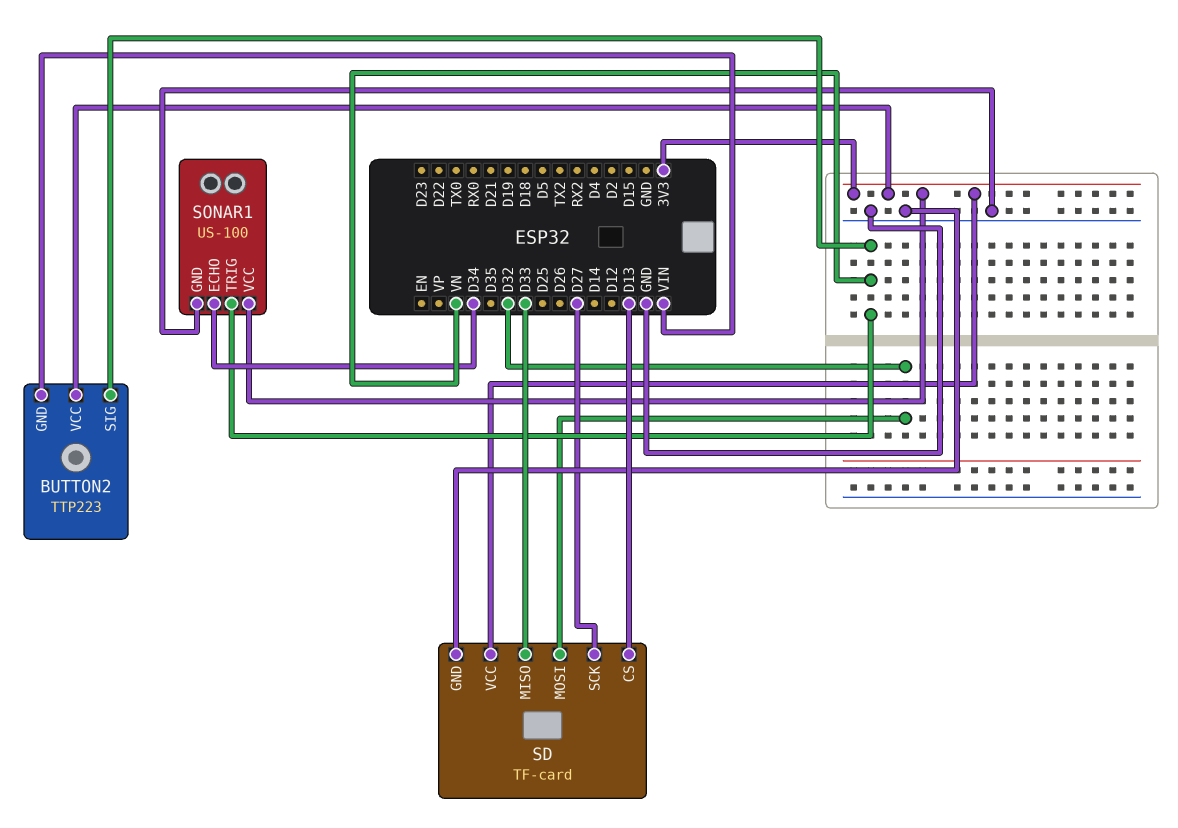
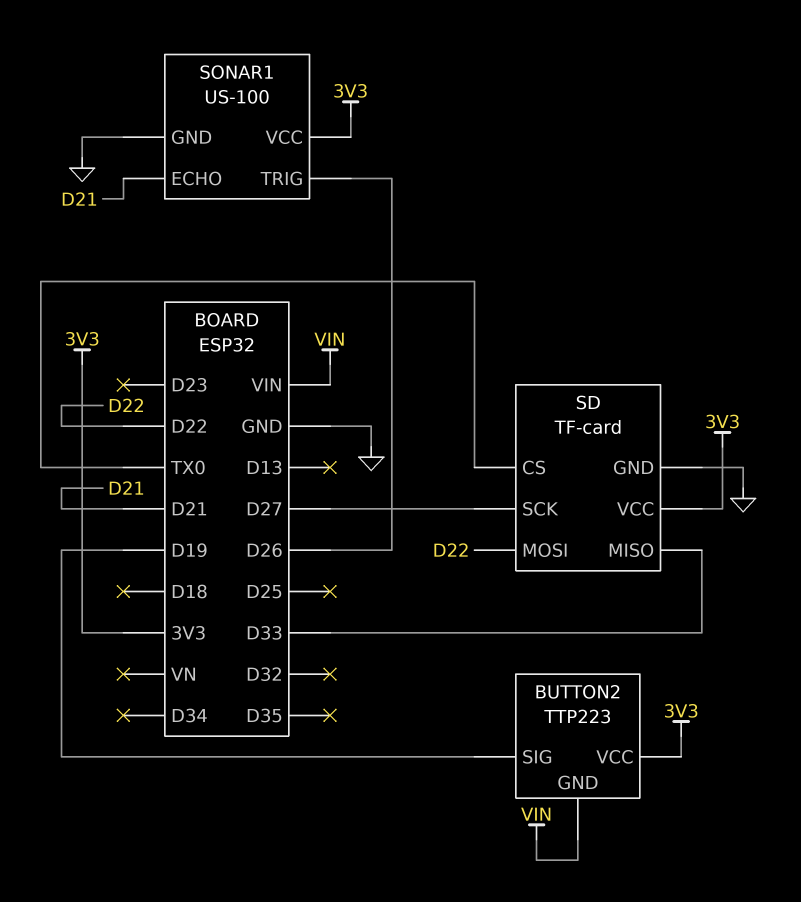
BUTTON2 pin SIG: VN -> D19
SD pin CS: D13 -> TX0
SD pin MOSI: D32 -> D22
SONAR1 pin ECHO: D34 -> D21
SONAR1 pin TRIG: VN -> D26

